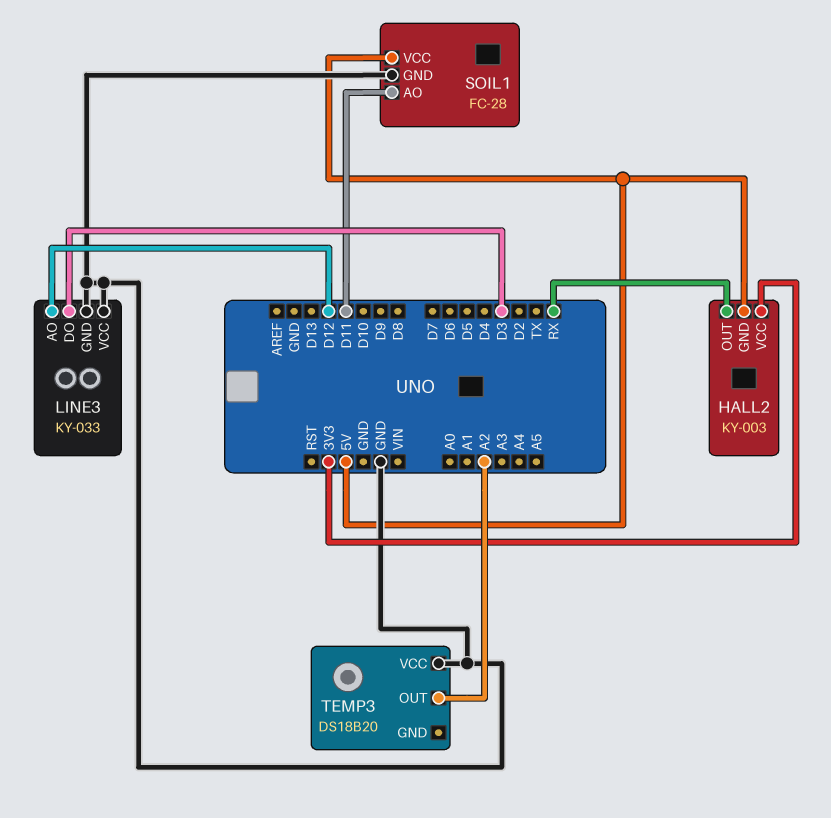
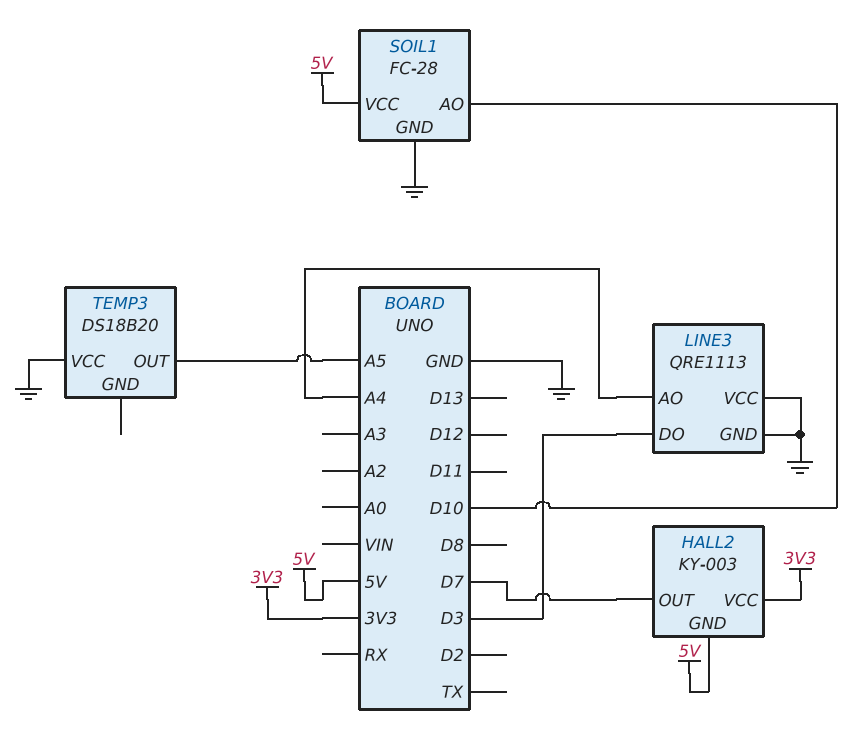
HALL2 pin OUT: RX -> D7
LINE3: KY-033 -> QRE1113
LINE3 pin AO: D12 -> A4
SOIL1 pin AO: D11 -> D10
TEMP3 pin OUT: A2 -> A5

